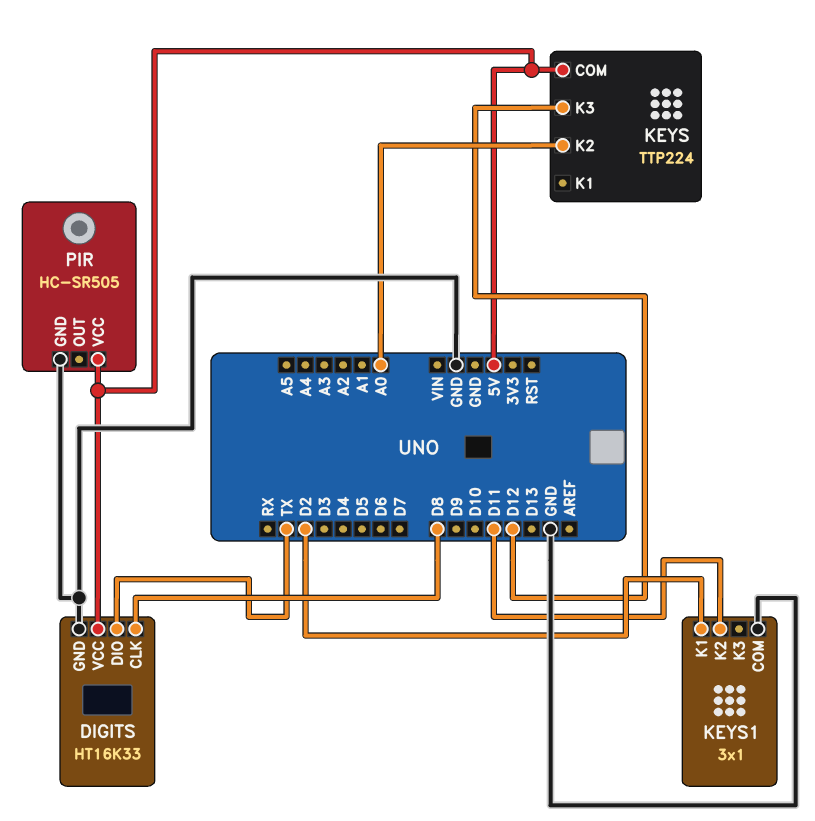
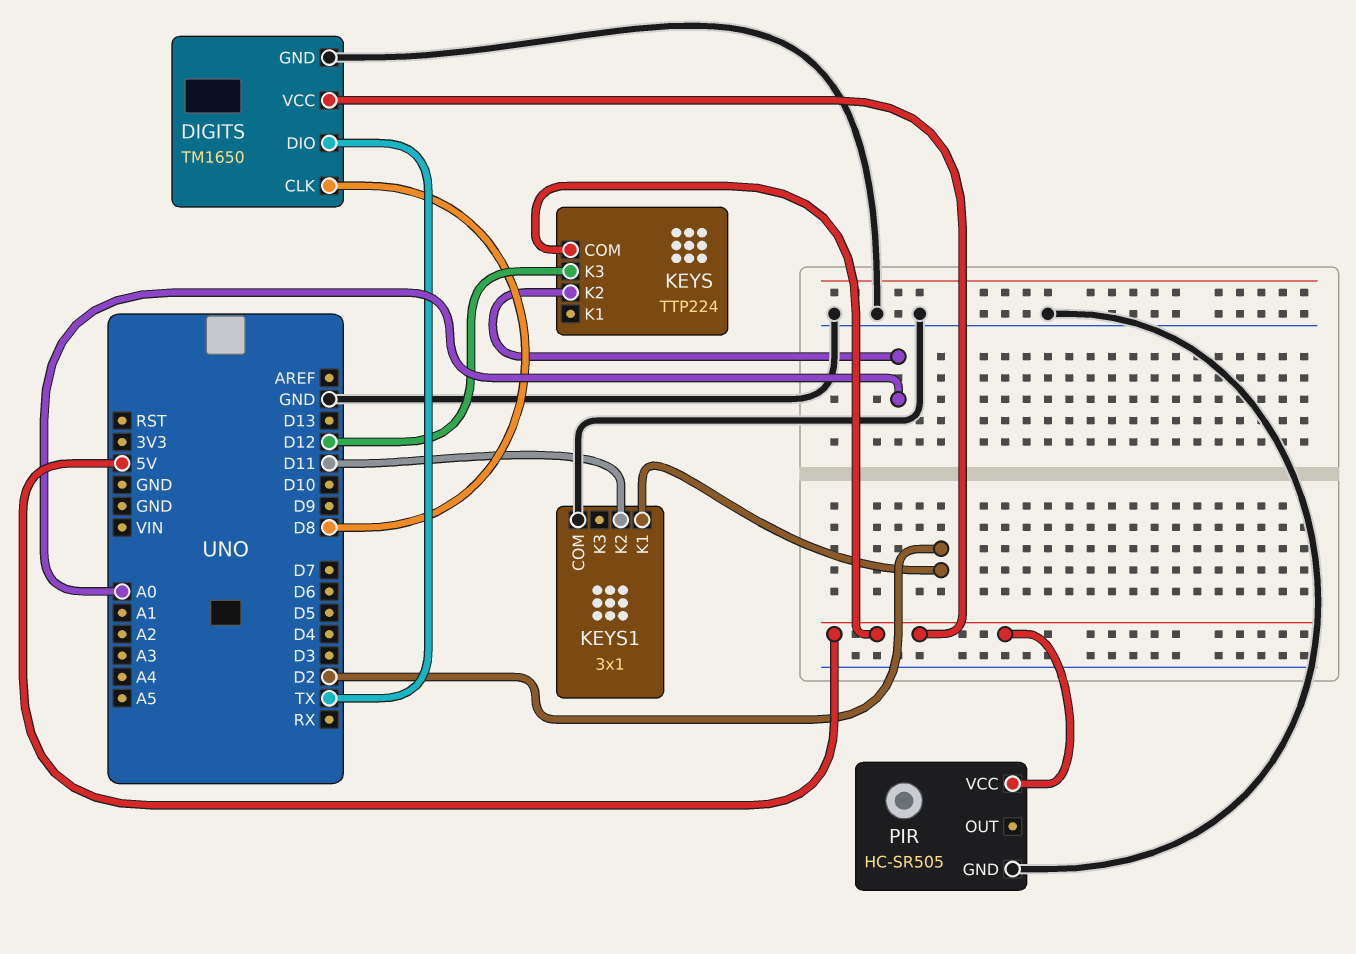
DIGITS: HT16K33 -> TM1650

